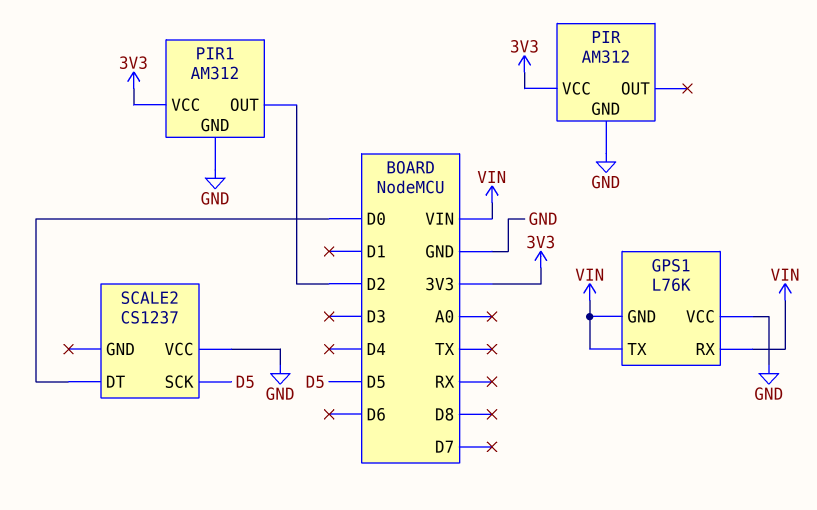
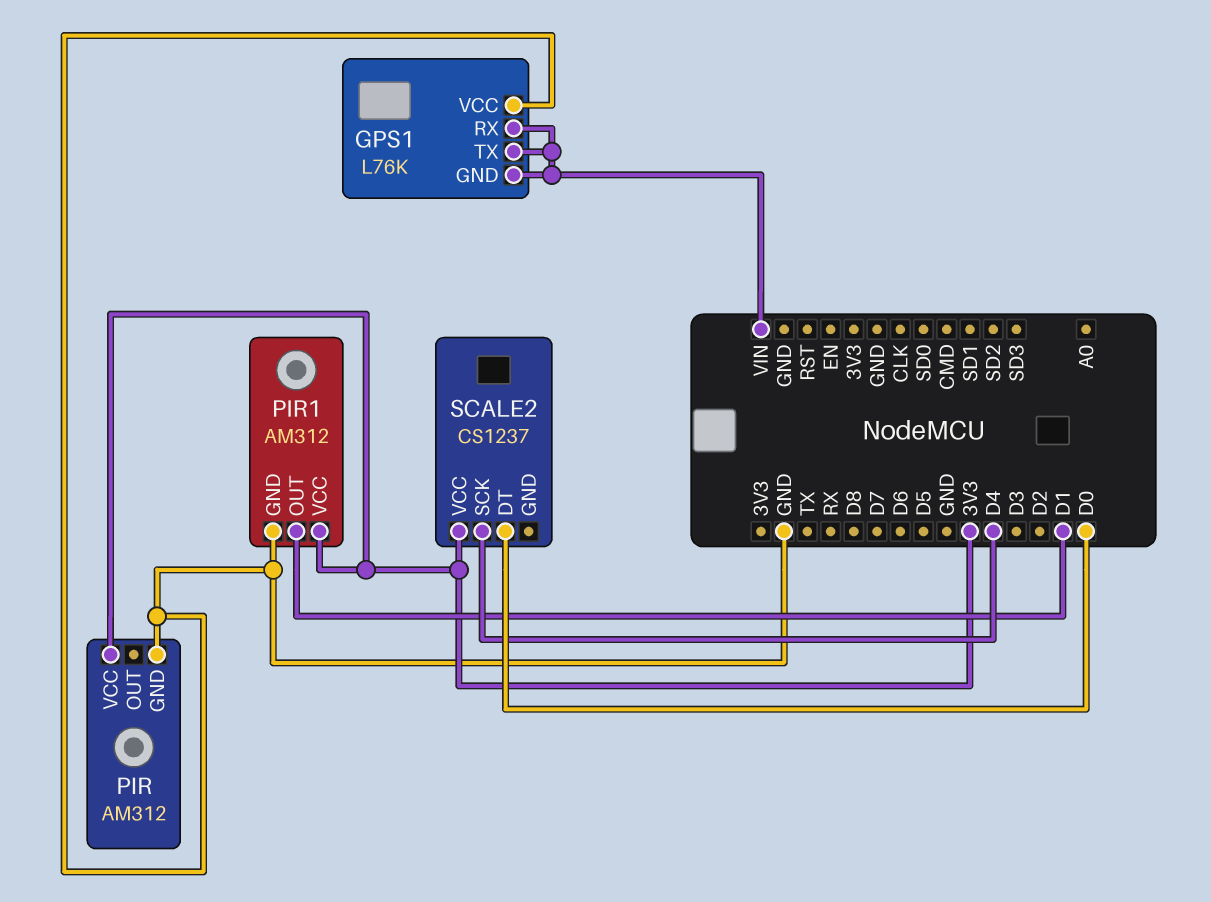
PIR1 pin OUT: D2 -> D1
SCALE2 pin SCK: D5 -> D4
SCALE2 pin VCC: GND -> 3V3

